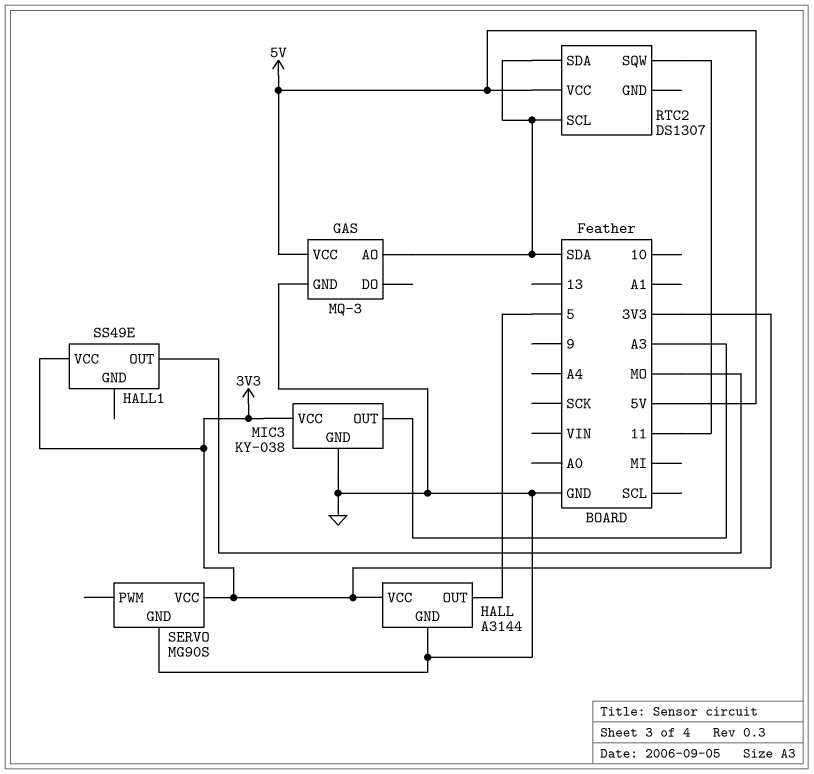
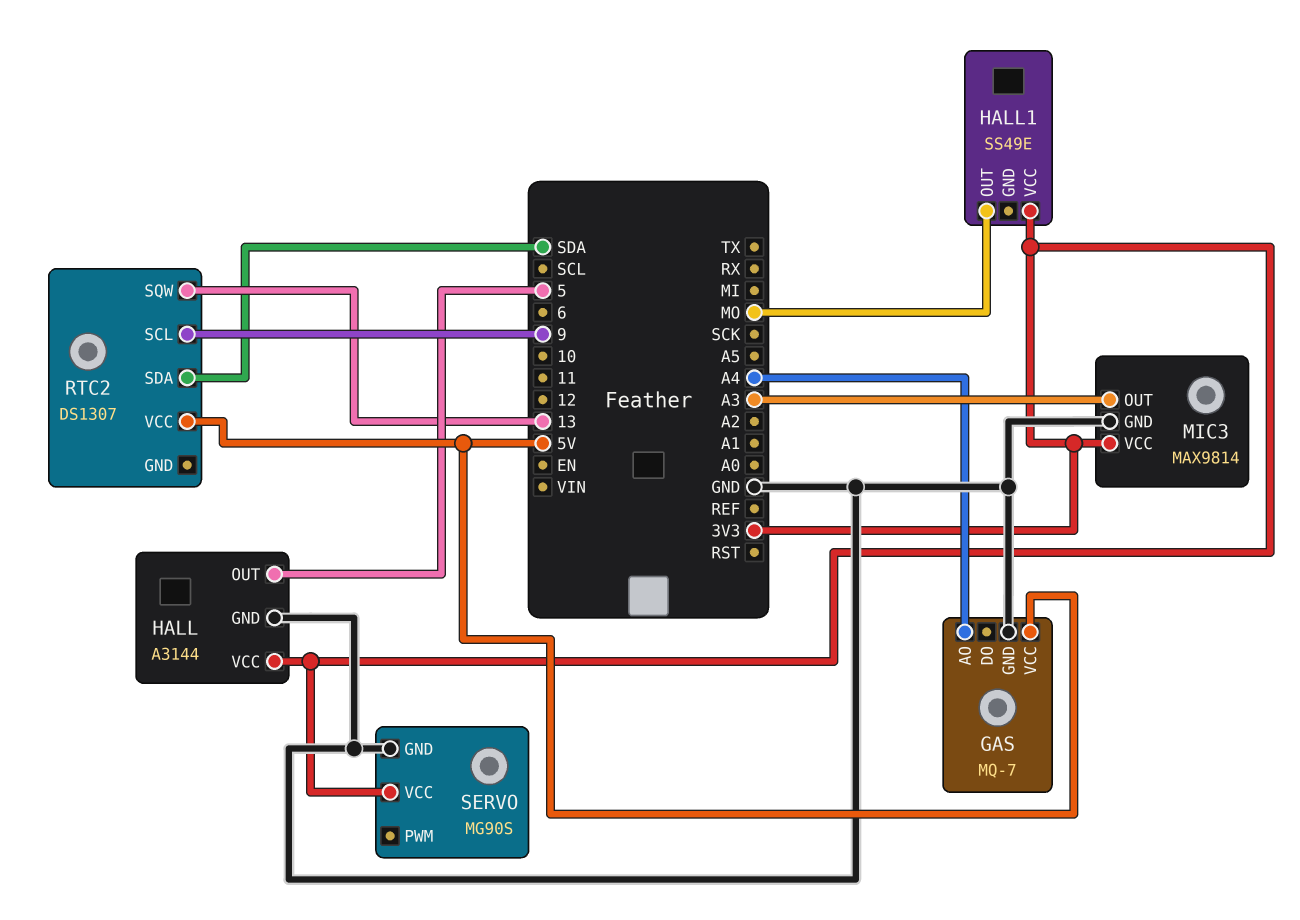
GAS: MQ-3 -> MQ-7
GAS pin AO: SDA -> A4
MIC3: KY-038 -> MAX9814
RTC2 pin SCL: SDA -> 9
RTC2 pin SQW: 11 -> 13

